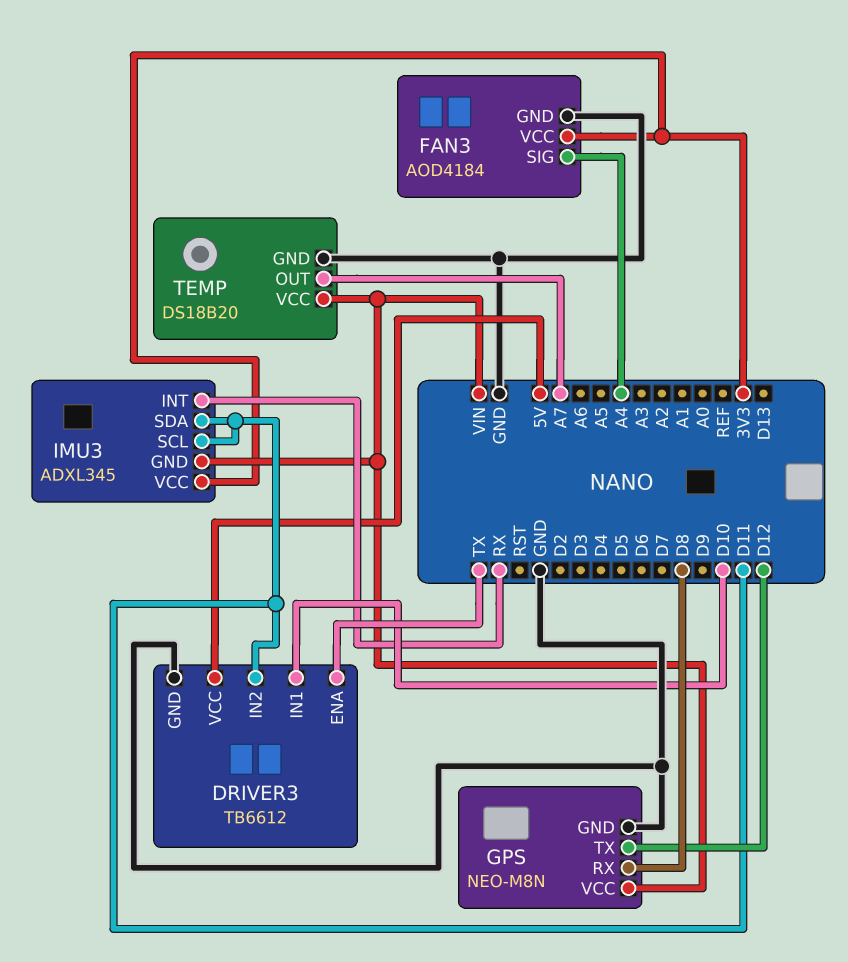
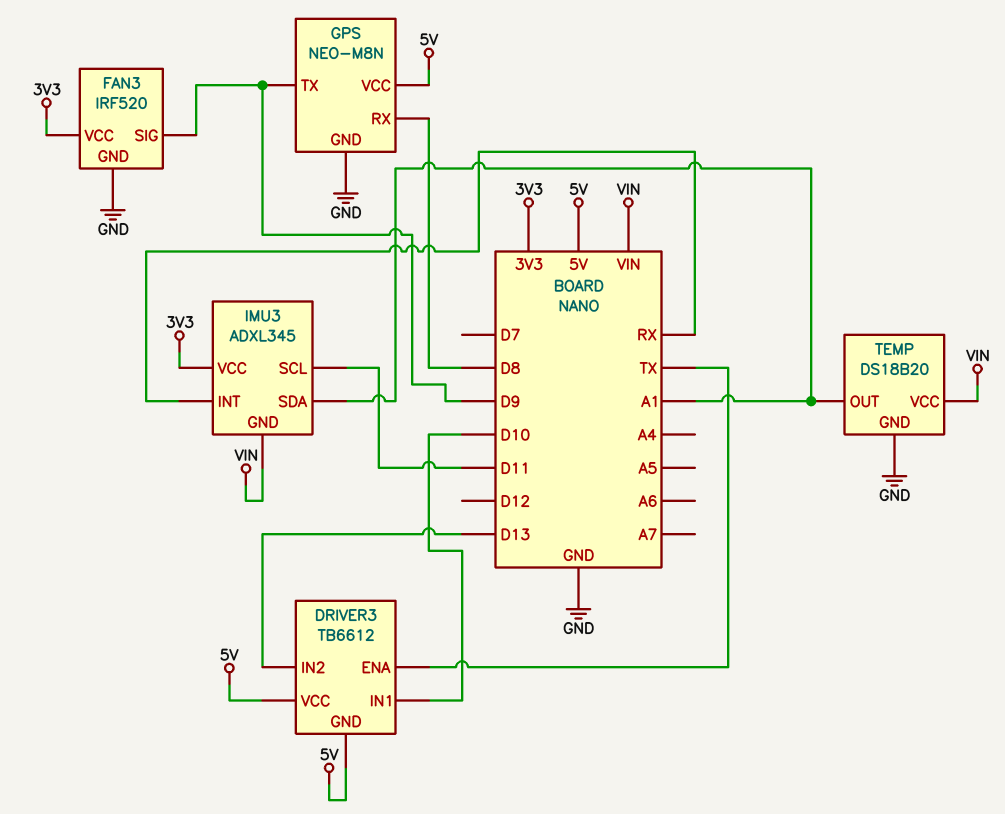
DRIVER3 pin GND: GND -> 5V
DRIVER3 pin IN2: D11 -> D13
FAN3: AOD4184 -> IRF520
FAN3 pin SIG: A4 -> D9
GPS pin TX: D12 -> D9
GPS pin VCC: VIN -> 5V
IMU3 pin SDA: D11 -> A1
TEMP pin OUT: A7 -> A1

